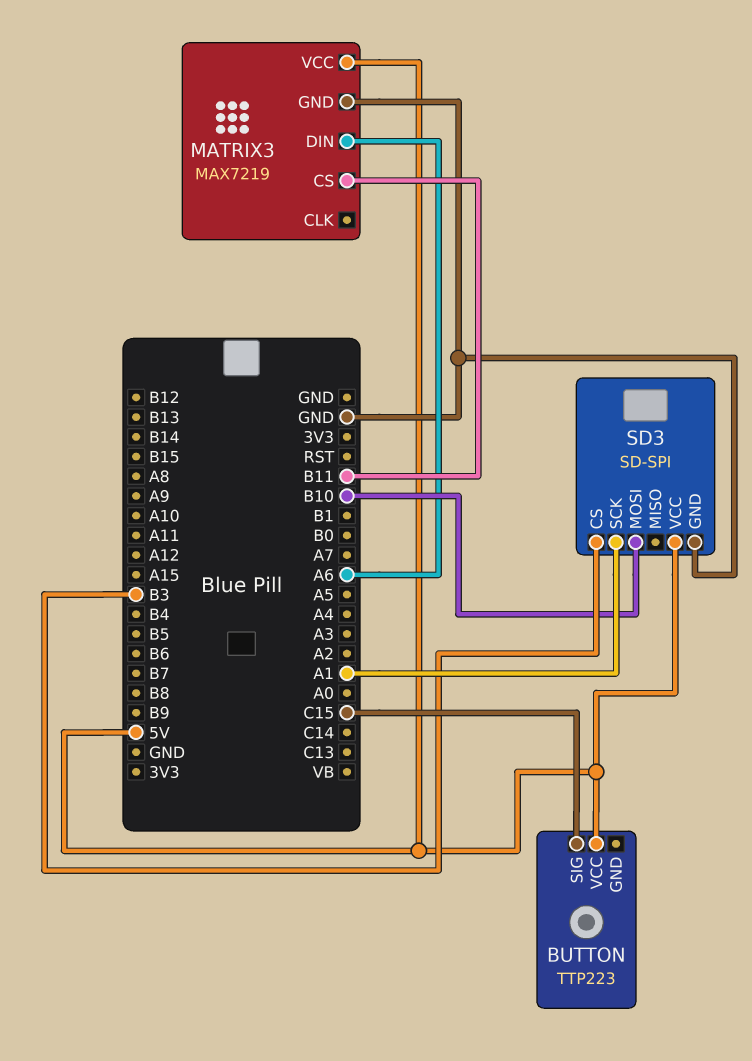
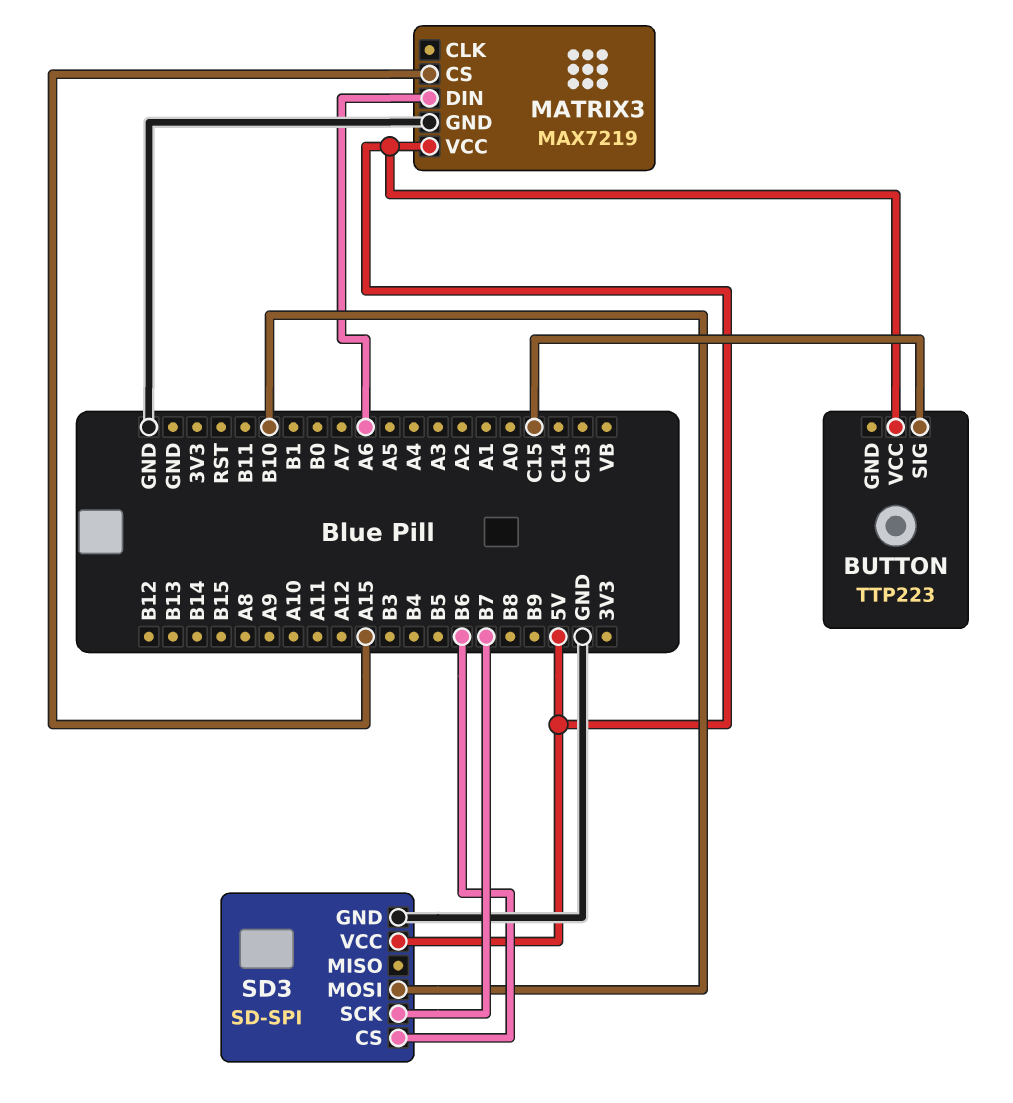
MATRIX3 pin CS: B11 -> A15
SD3 pin CS: B3 -> B6
SD3 pin SCK: A1 -> B7

